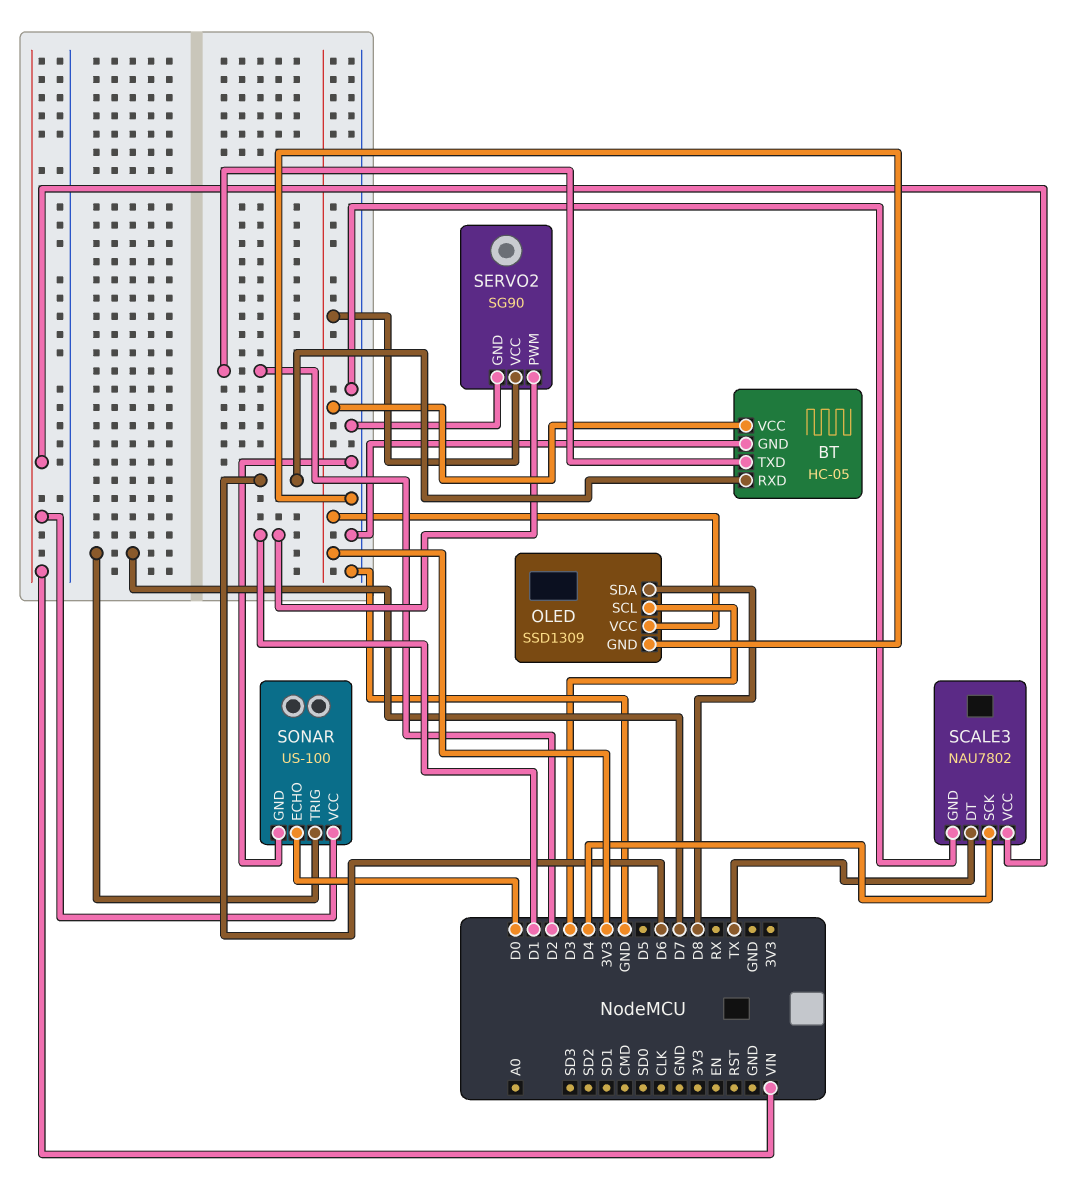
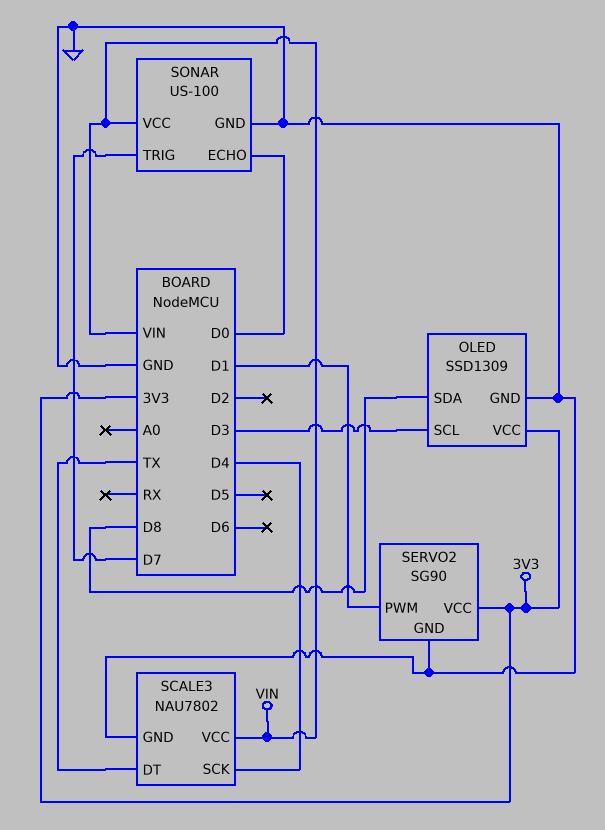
BT: HC-05 -> none
BT pin GND: GND -> none
BT pin RXD: D6 -> none
BT pin TXD: D2 -> none
BT pin VCC: 3V3 -> none

